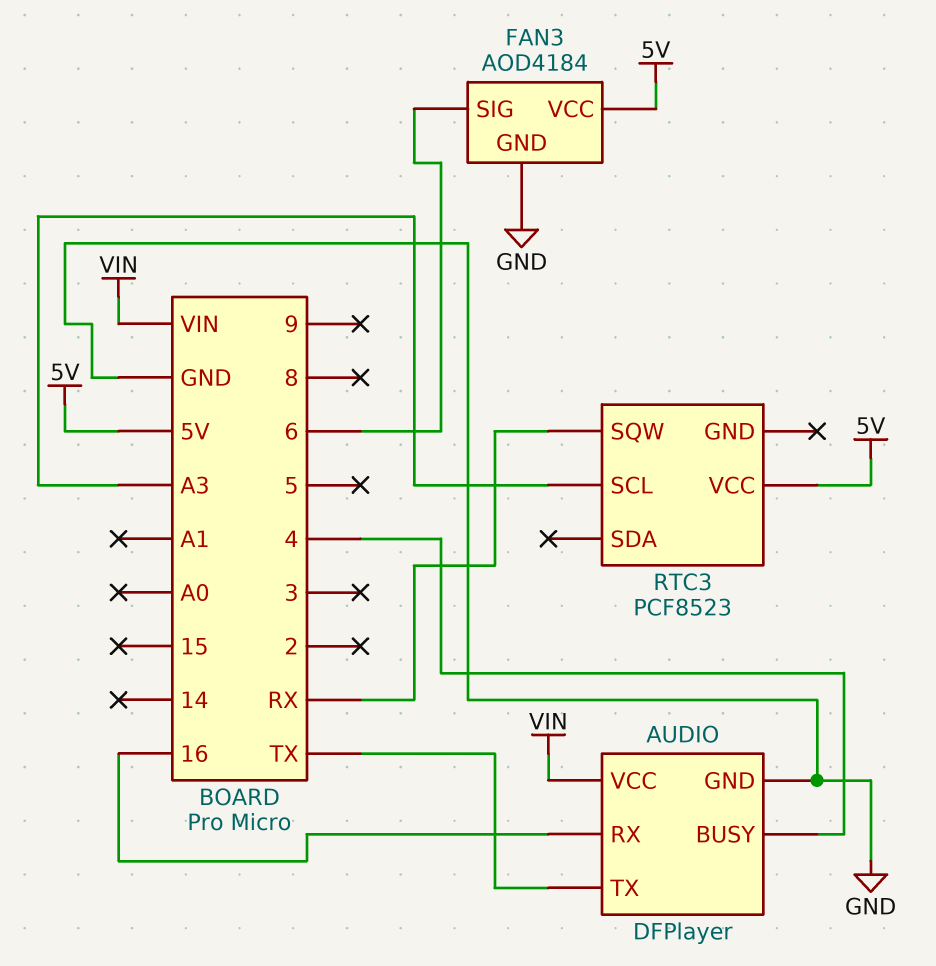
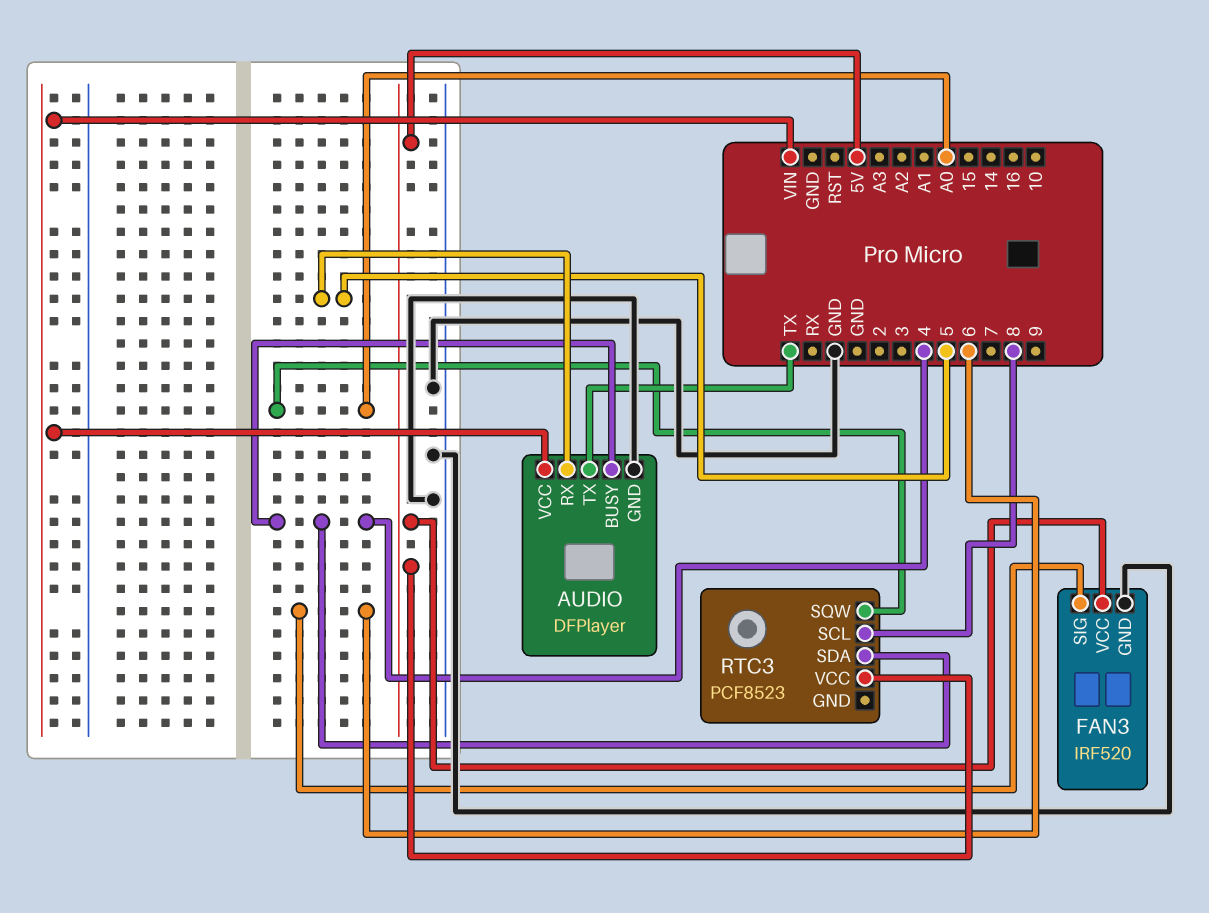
AUDIO pin RX: 16 -> 5
FAN3: AOD4184 -> IRF520
RTC3 pin SCL: A3 -> 8
RTC3 pin SDA: none -> 4
RTC3 pin SQW: RX -> A0

